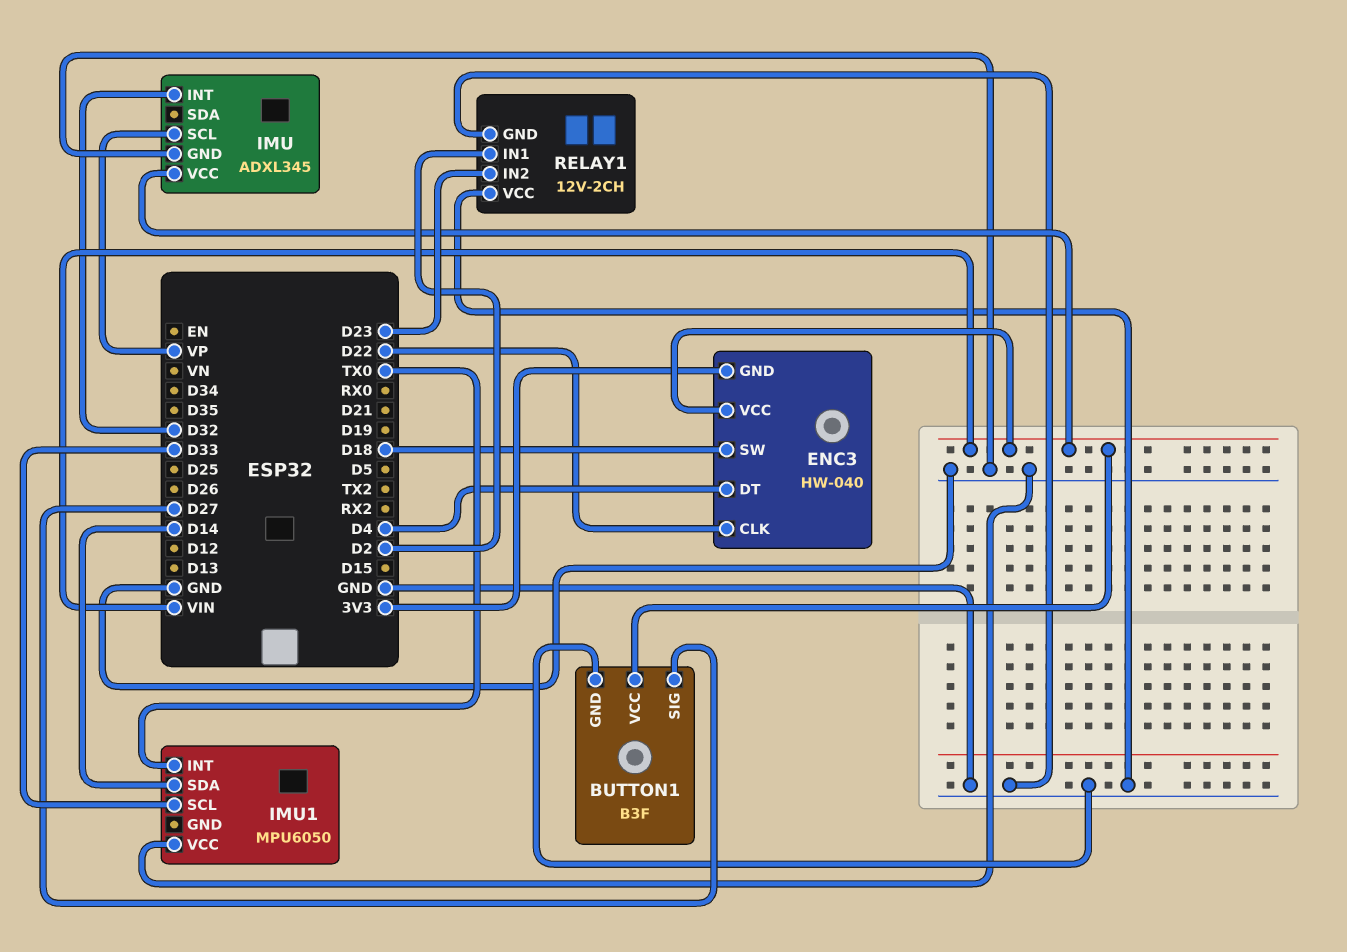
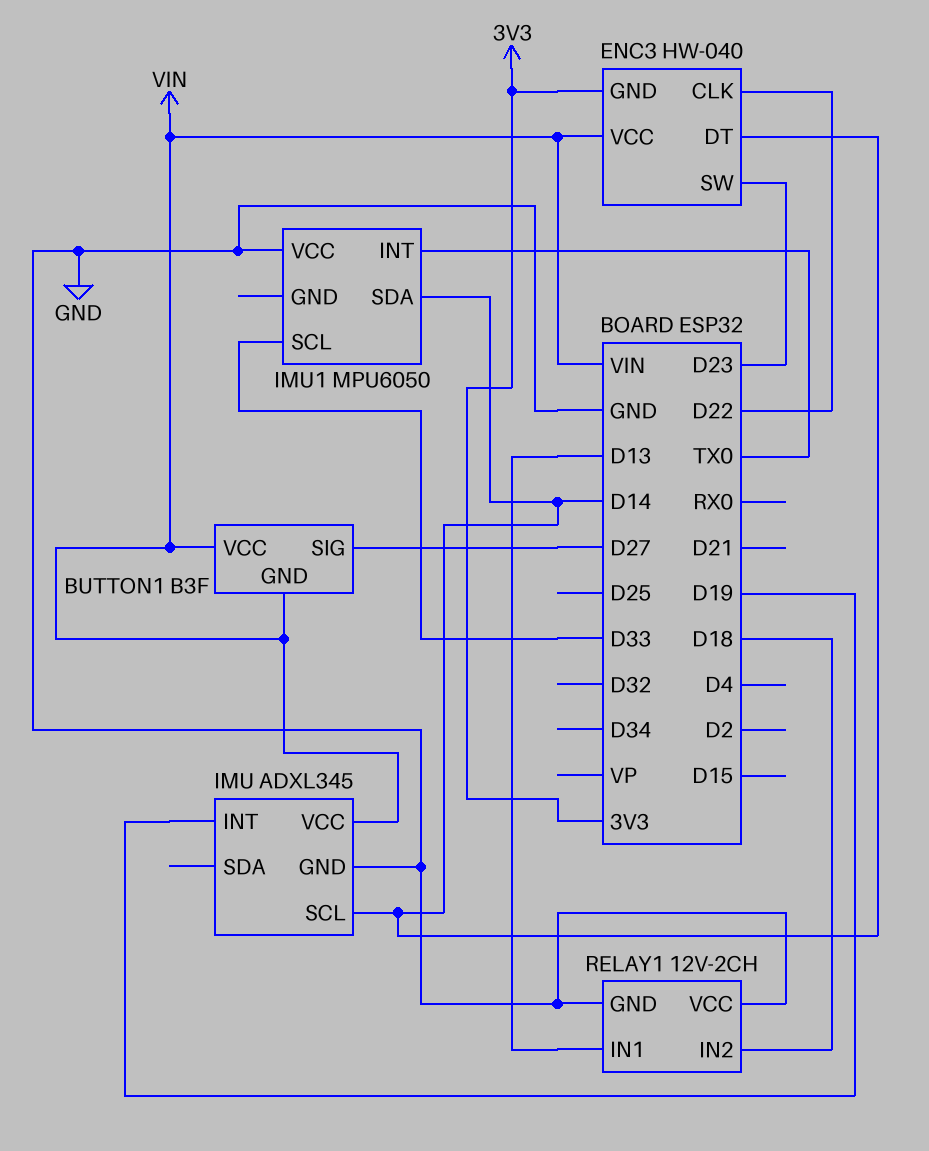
BUTTON1 pin GND: GND -> VIN
ENC3 pin DT: D4 -> D14
ENC3 pin SW: D18 -> D23
IMU pin INT: D32 -> D19
IMU pin SCL: VP -> D14
RELAY1 pin IN1: D2 -> D13
RELAY1 pin IN2: D23 -> D18

